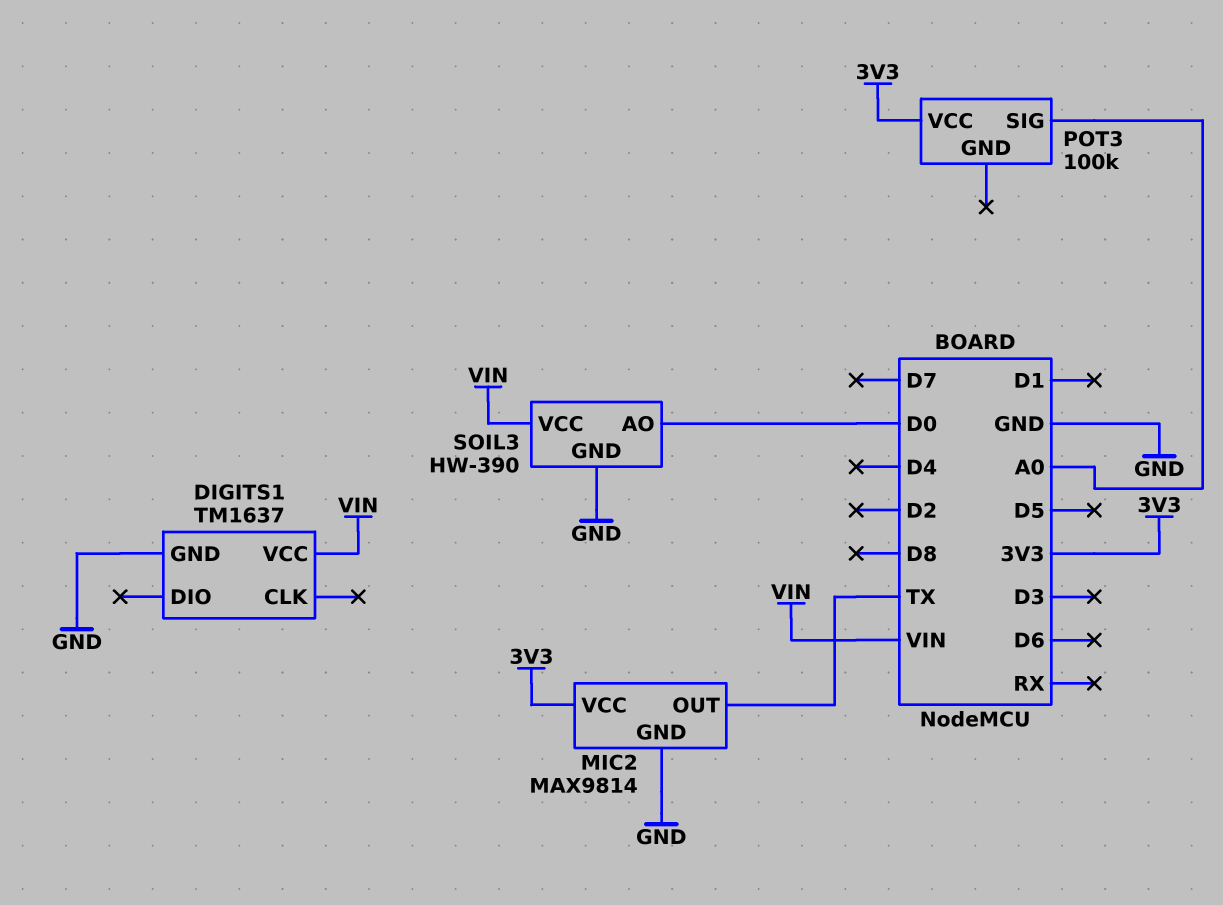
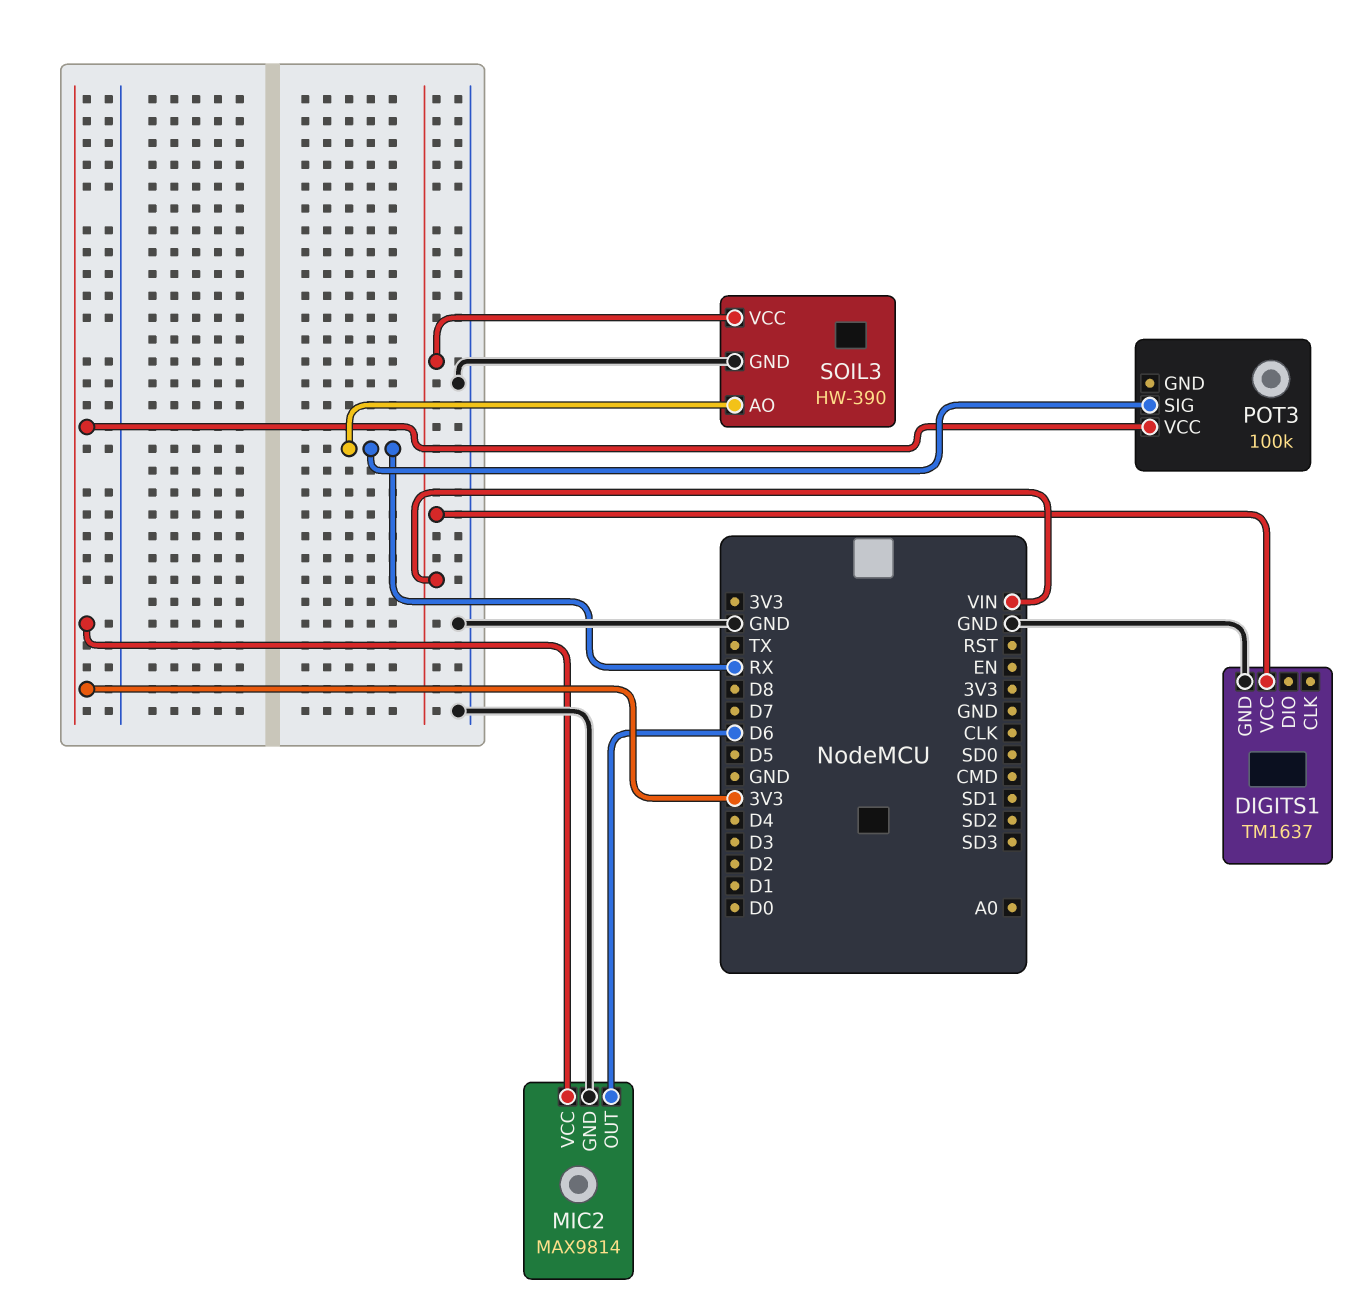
MIC2 pin OUT: TX -> D6
POT3 pin SIG: A0 -> RX
SOIL3 pin AO: D0 -> RX

